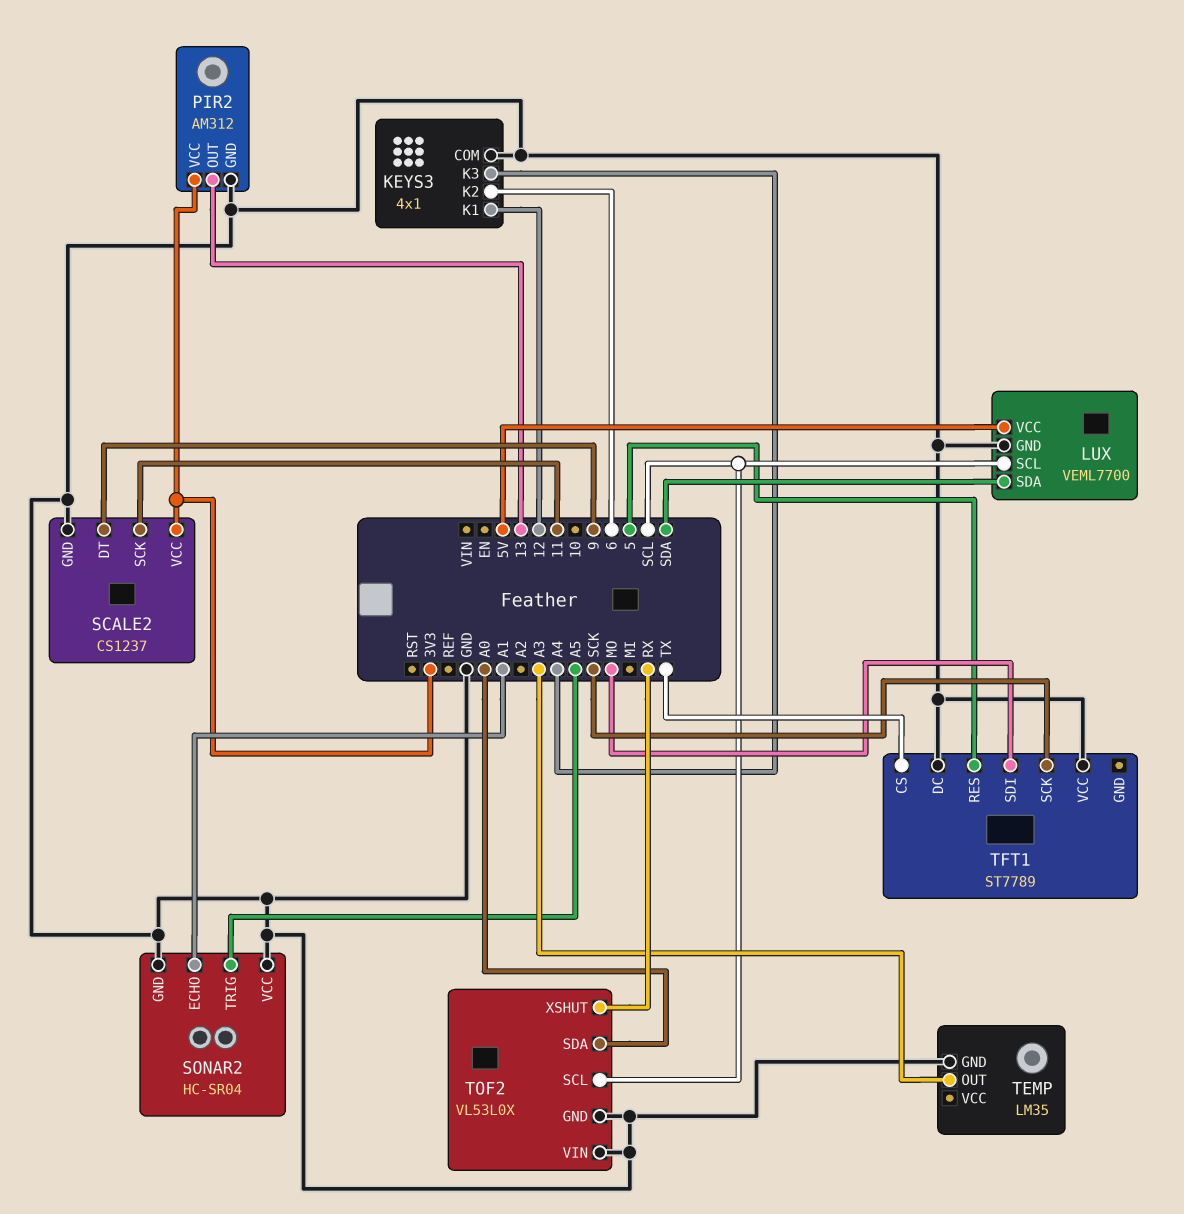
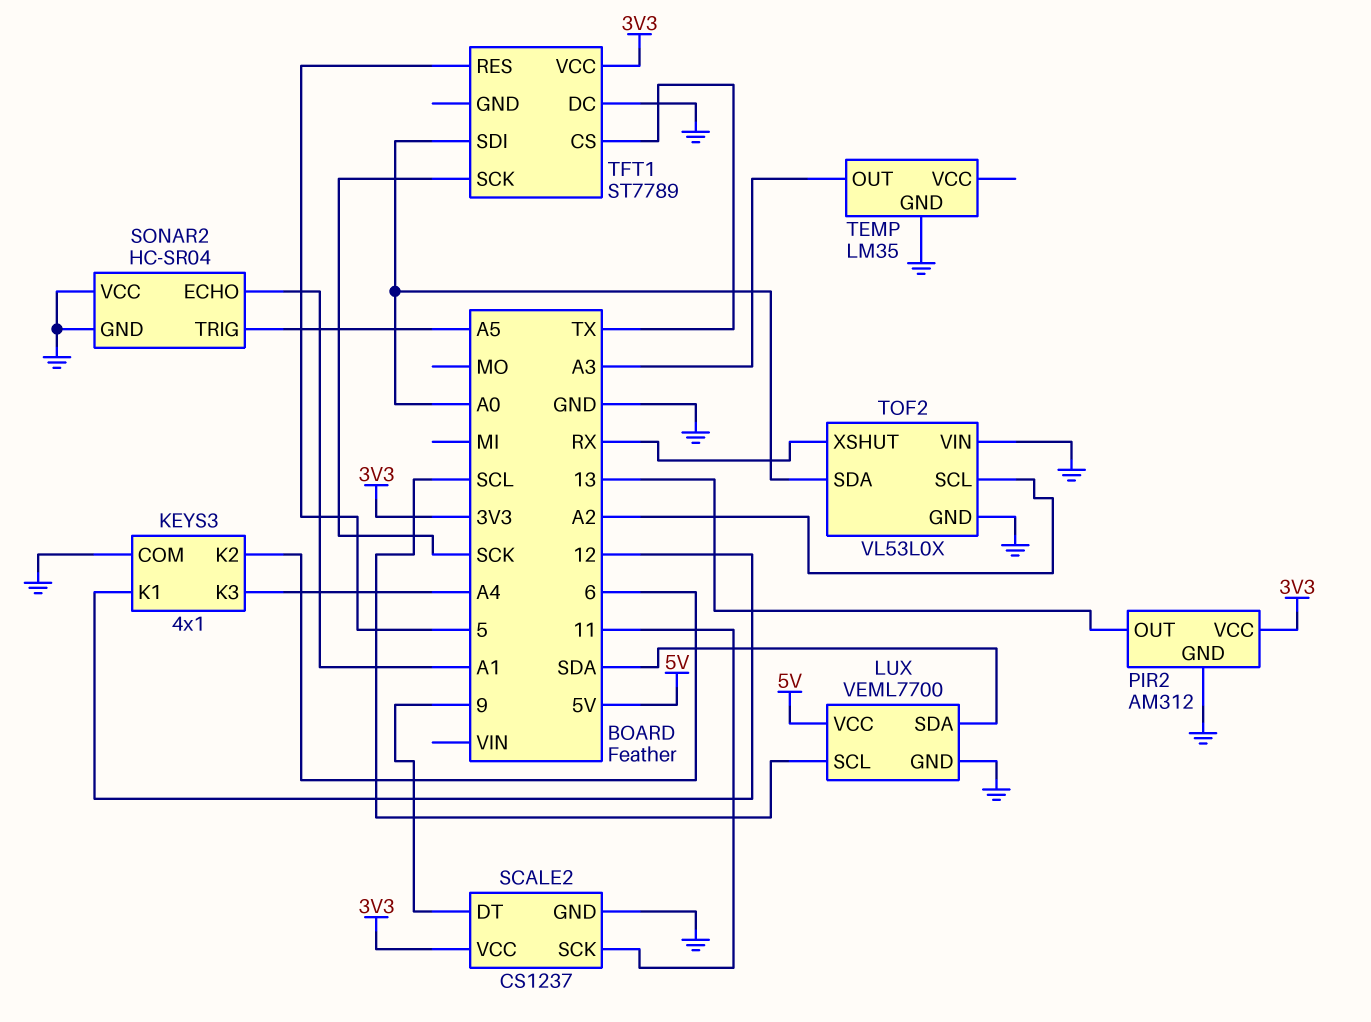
TFT1 pin SDI: MO -> A0
TFT1 pin VCC: GND -> 3V3
TOF2 pin SCL: SCL -> A2

